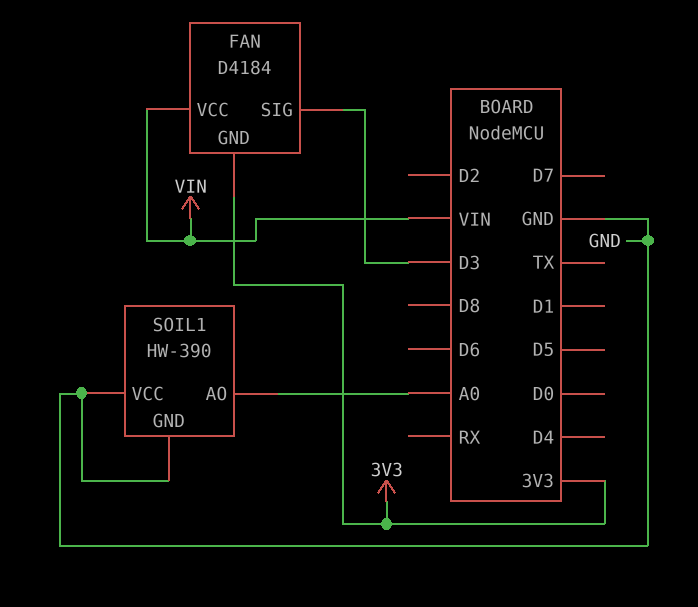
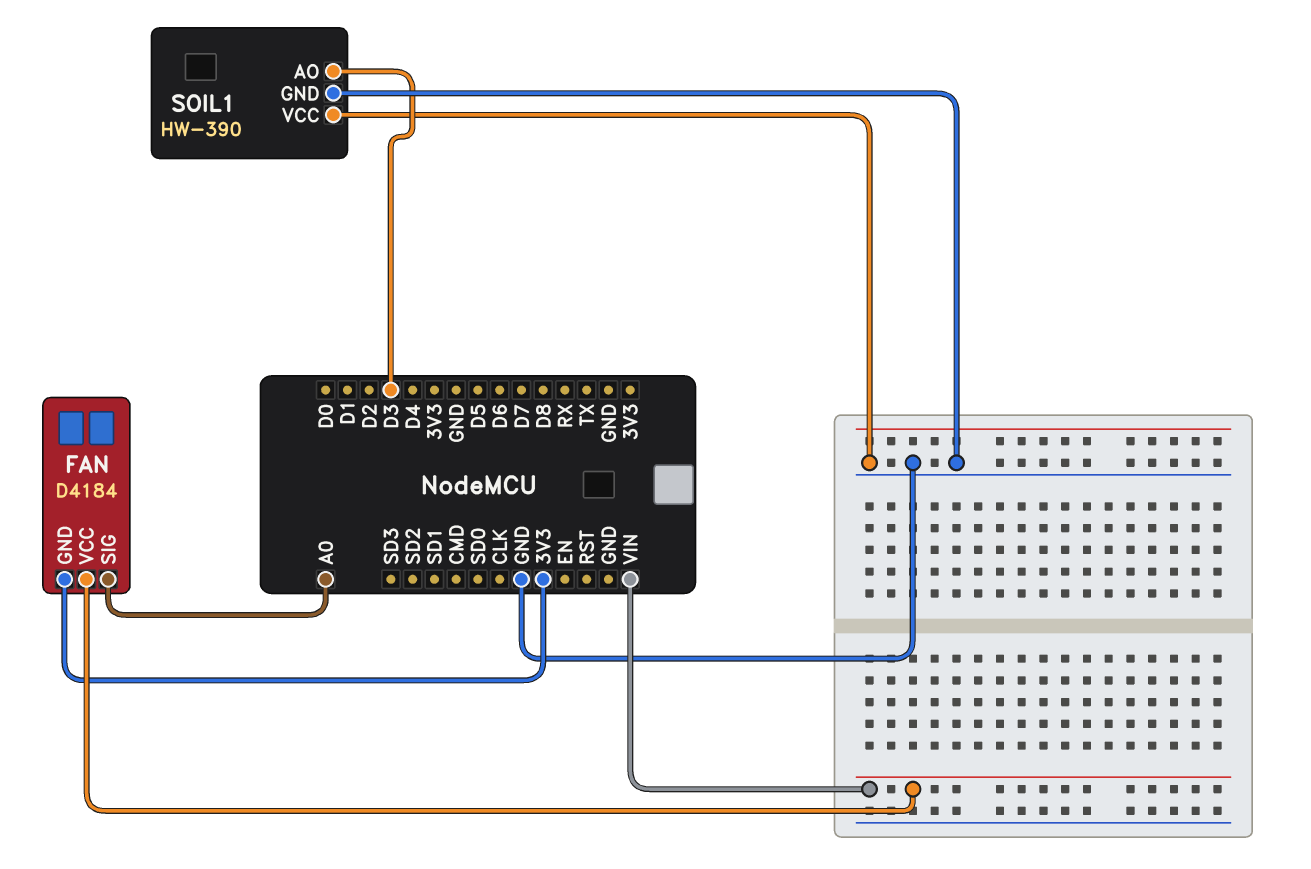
FAN pin SIG: D3 -> A0
SOIL1 pin AO: A0 -> D3

